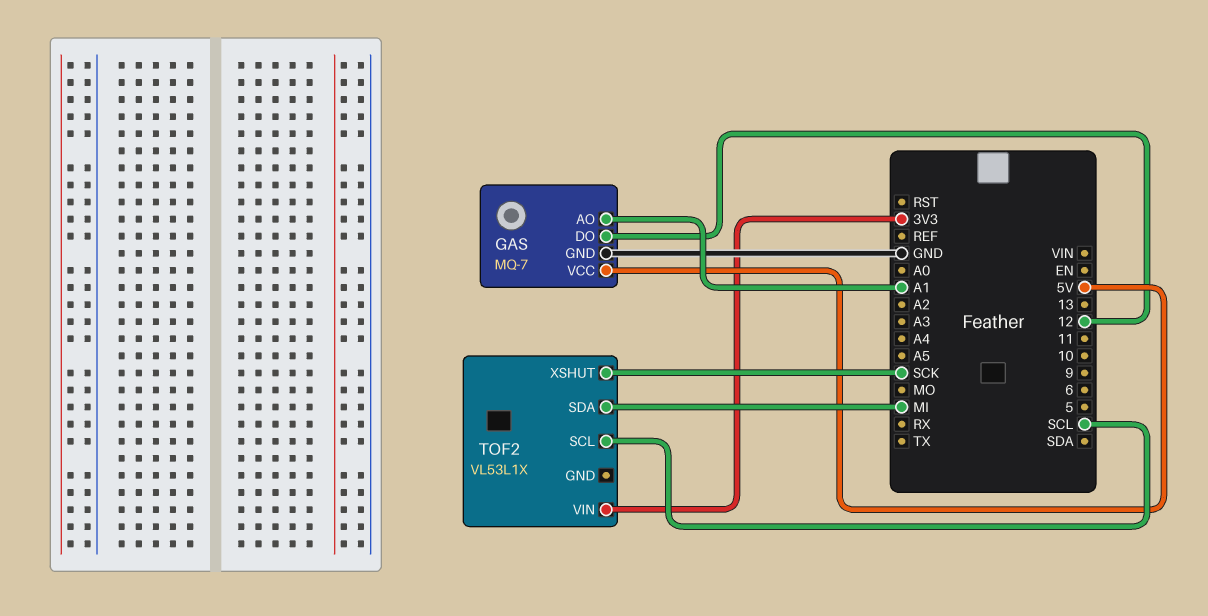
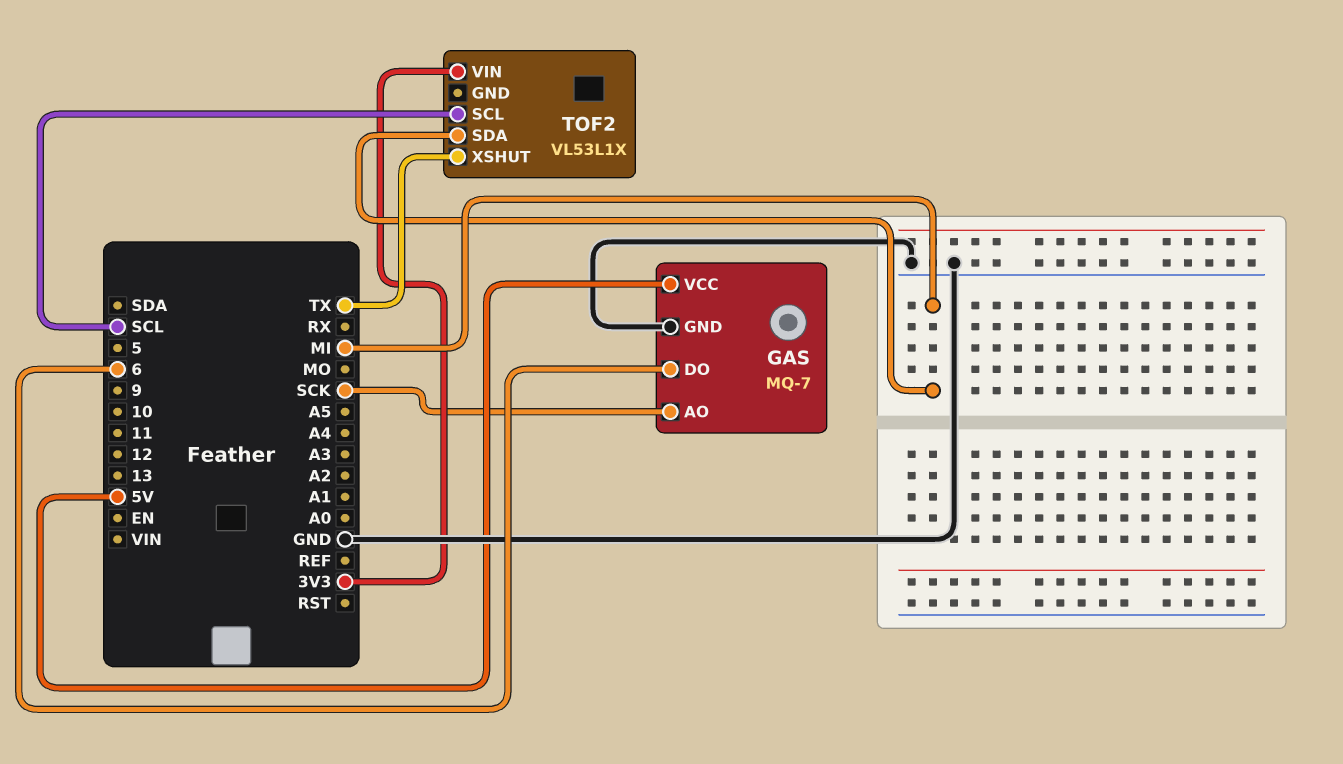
GAS pin AO: A1 -> SCK
GAS pin DO: 12 -> 6
TOF2 pin XSHUT: SCK -> TX

